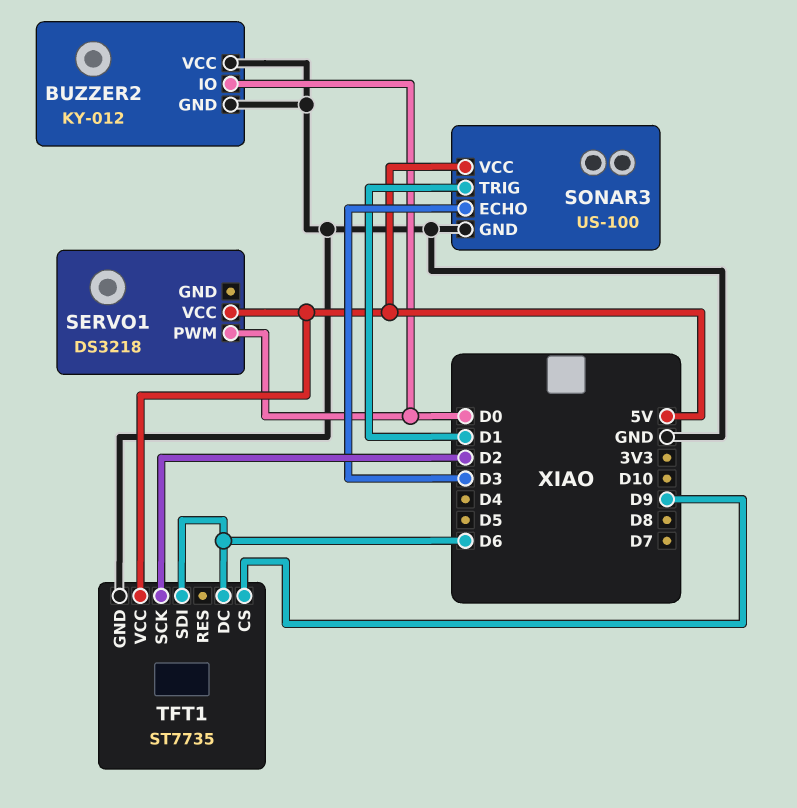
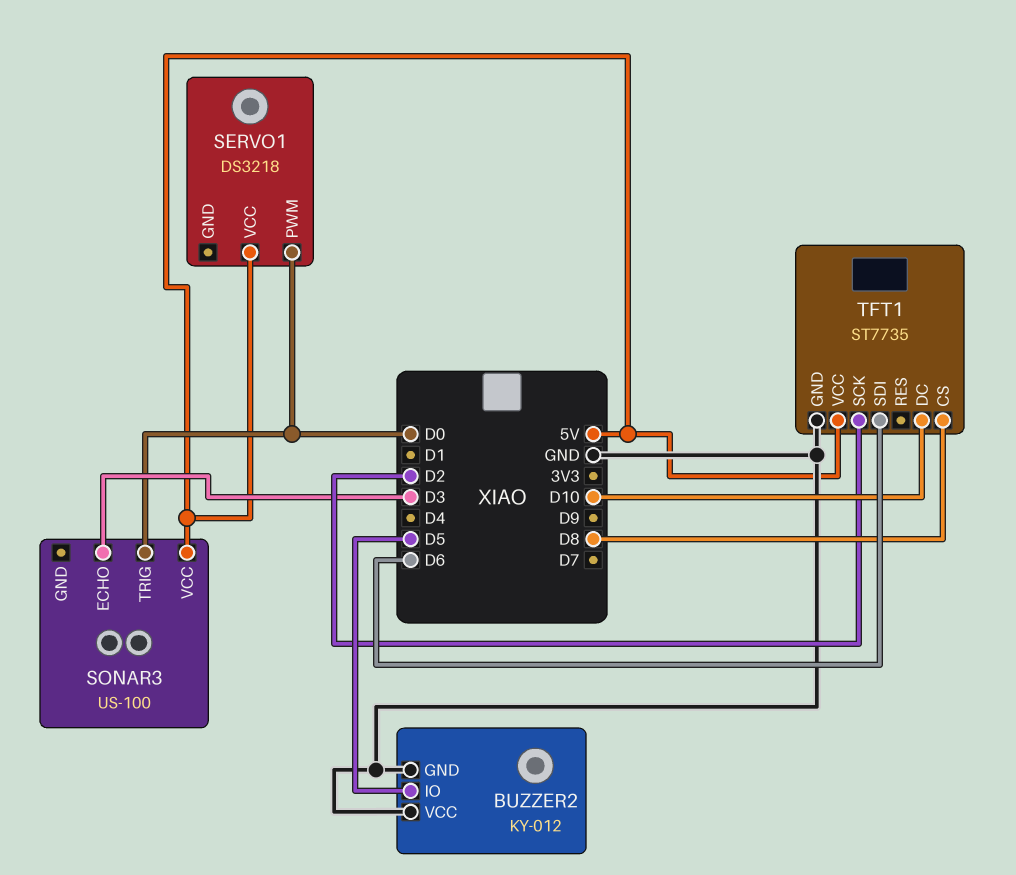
BUZZER2 pin IO: D0 -> D5
SONAR3 pin GND: GND -> none
SONAR3 pin TRIG: D1 -> D0
TFT1 pin CS: D9 -> D8
TFT1 pin DC: D6 -> D10

